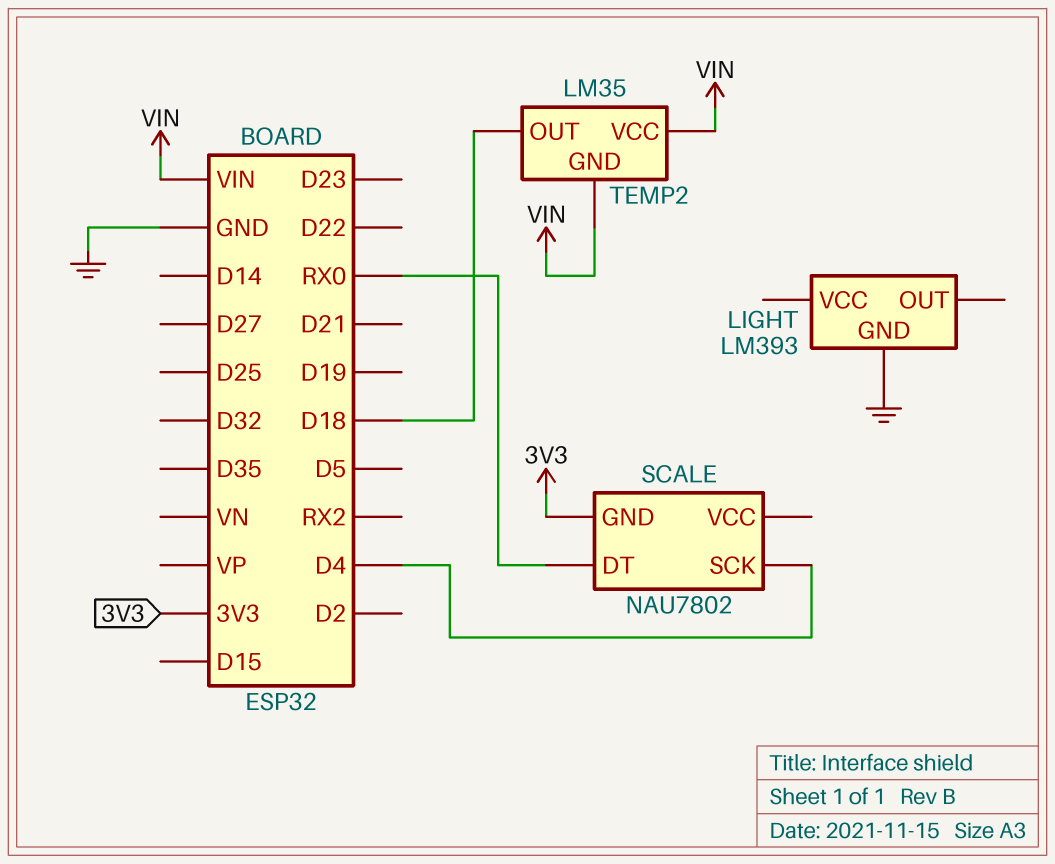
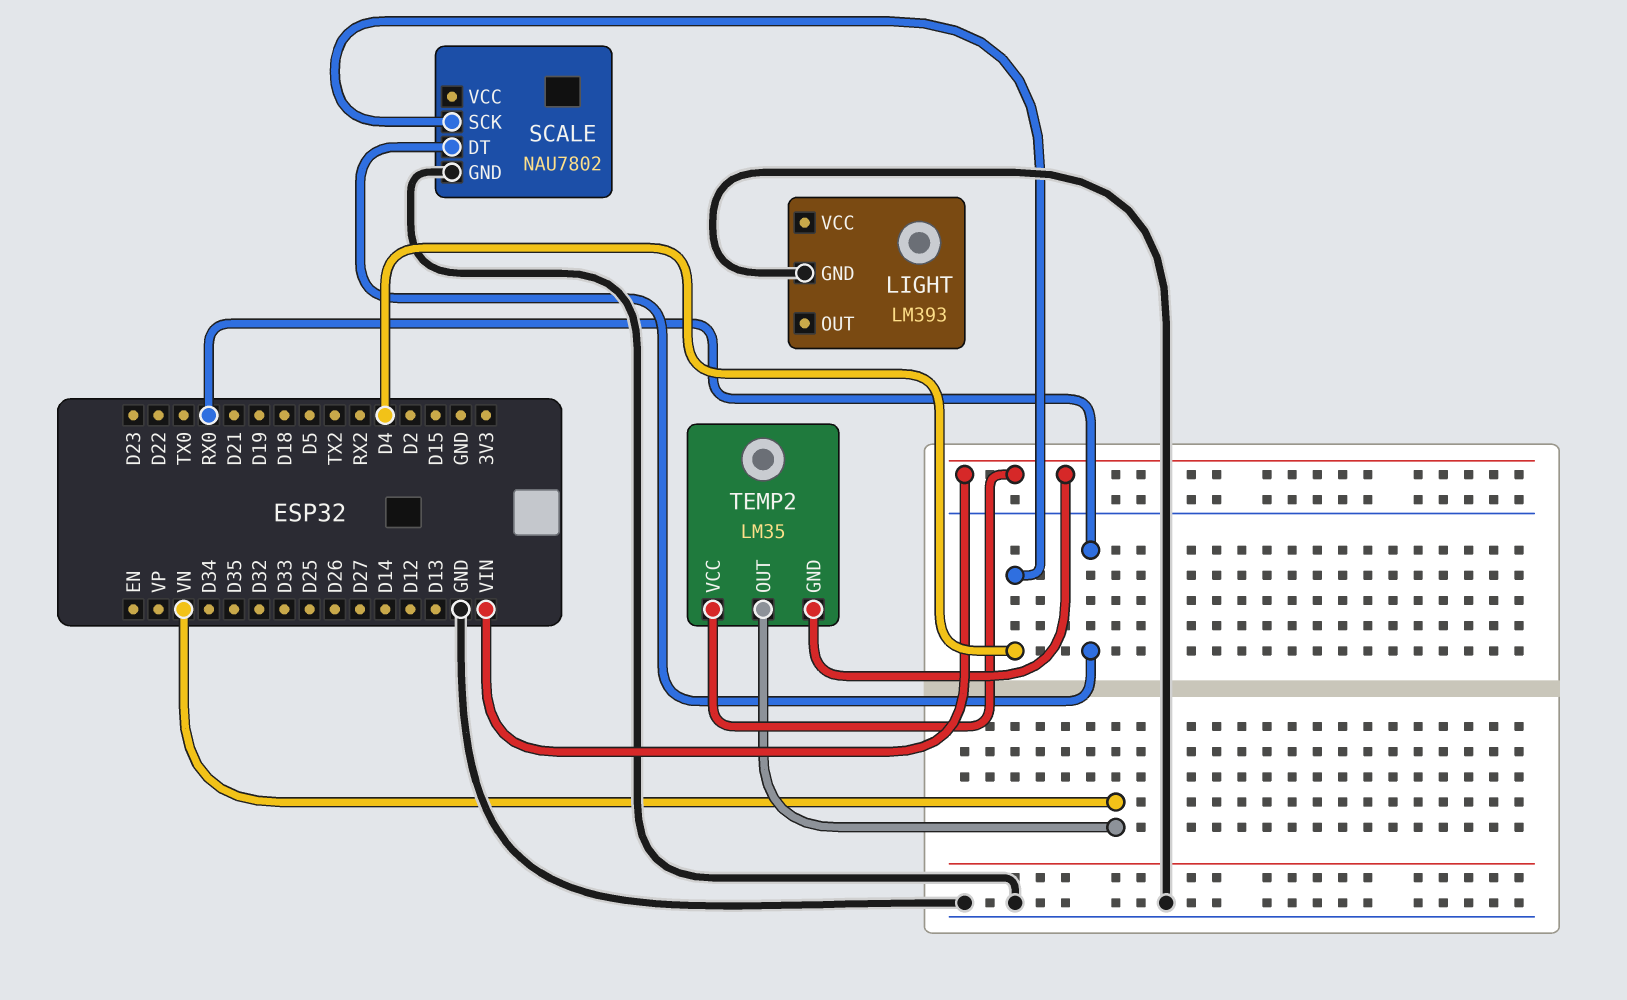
SCALE pin GND: 3V3 -> GND
TEMP2 pin OUT: D18 -> VN

